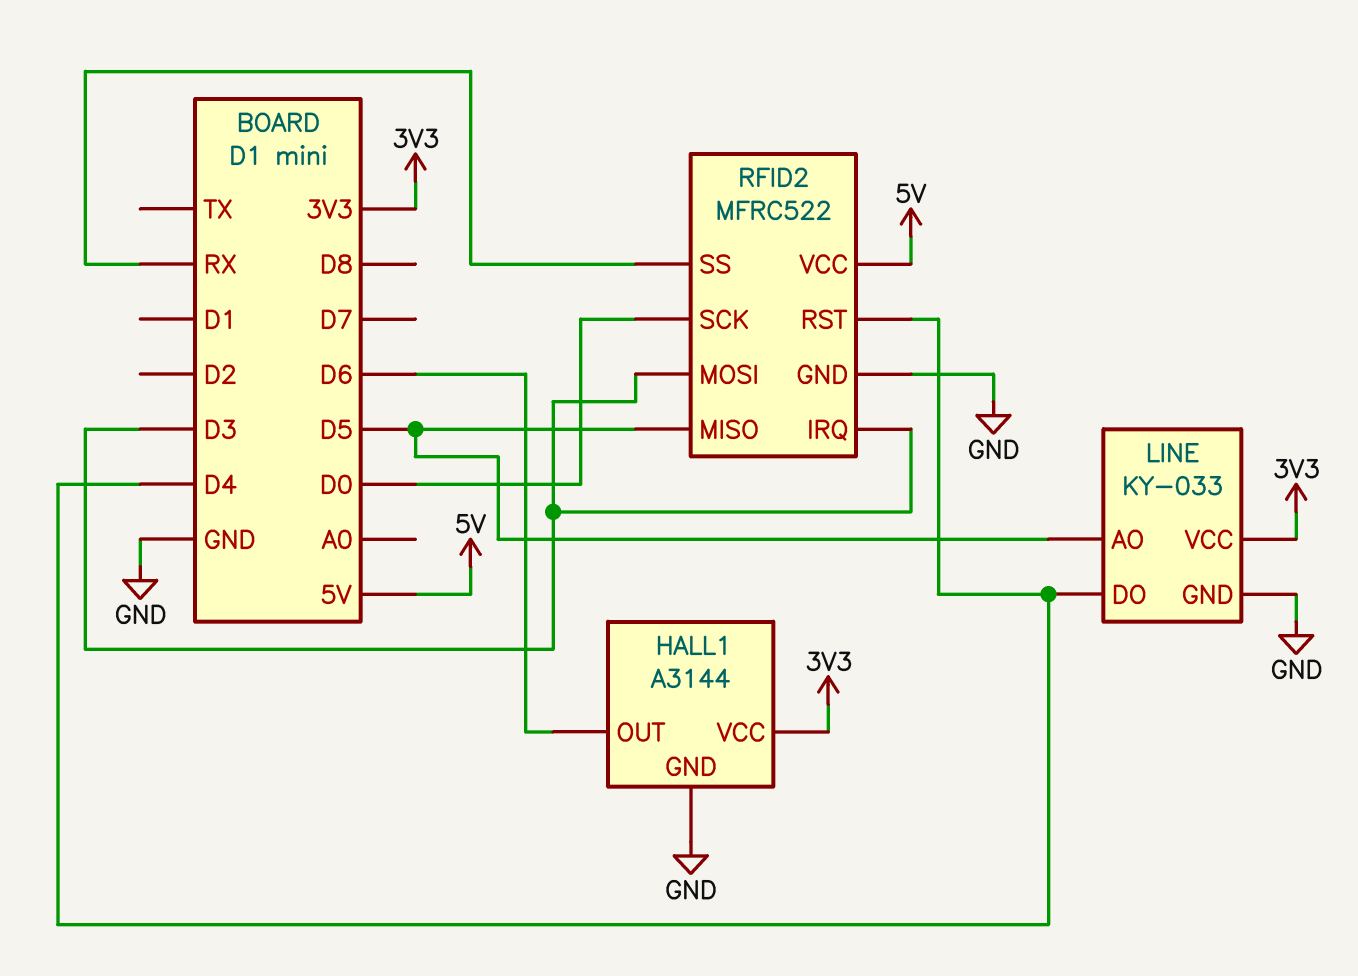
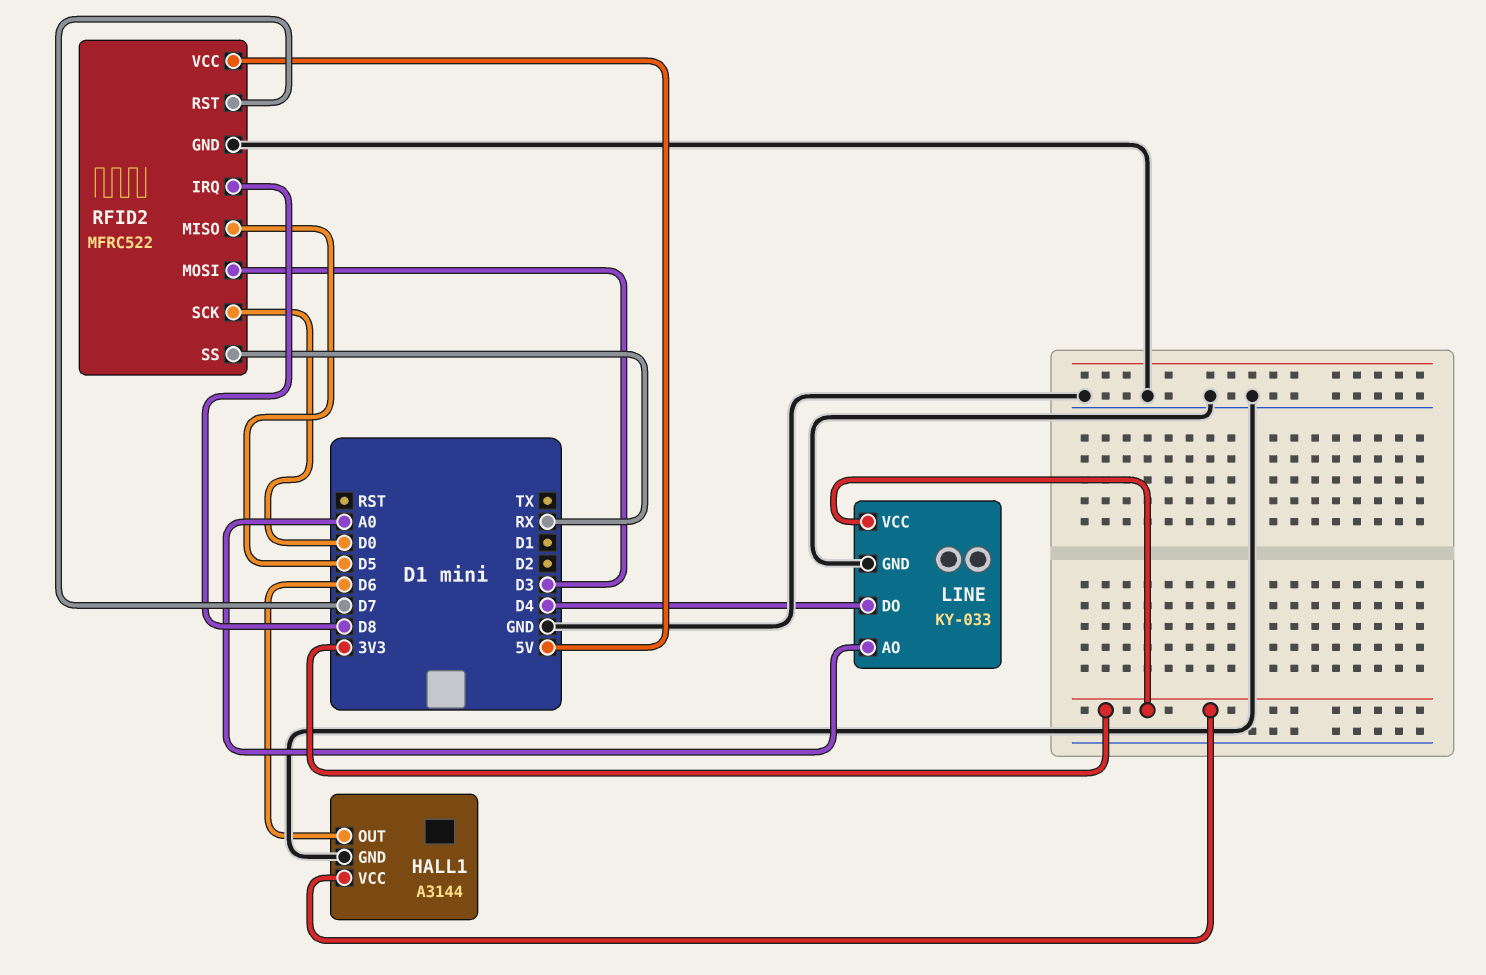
LINE pin AO: D5 -> A0
RFID2 pin IRQ: D3 -> D8
RFID2 pin RST: D4 -> D7

